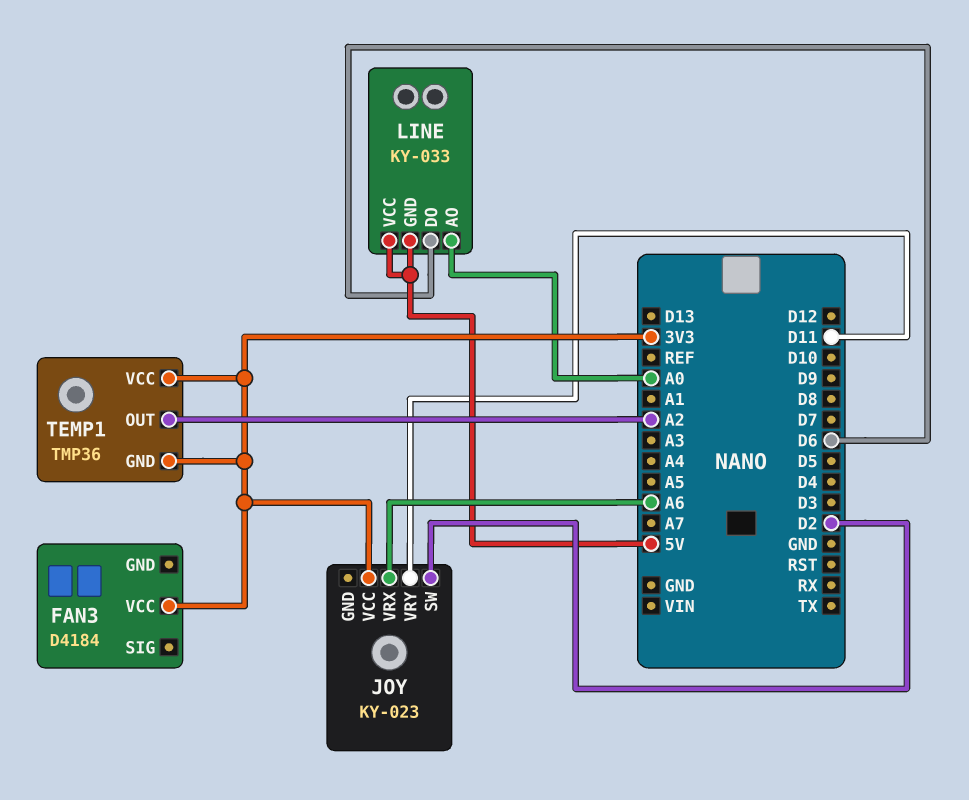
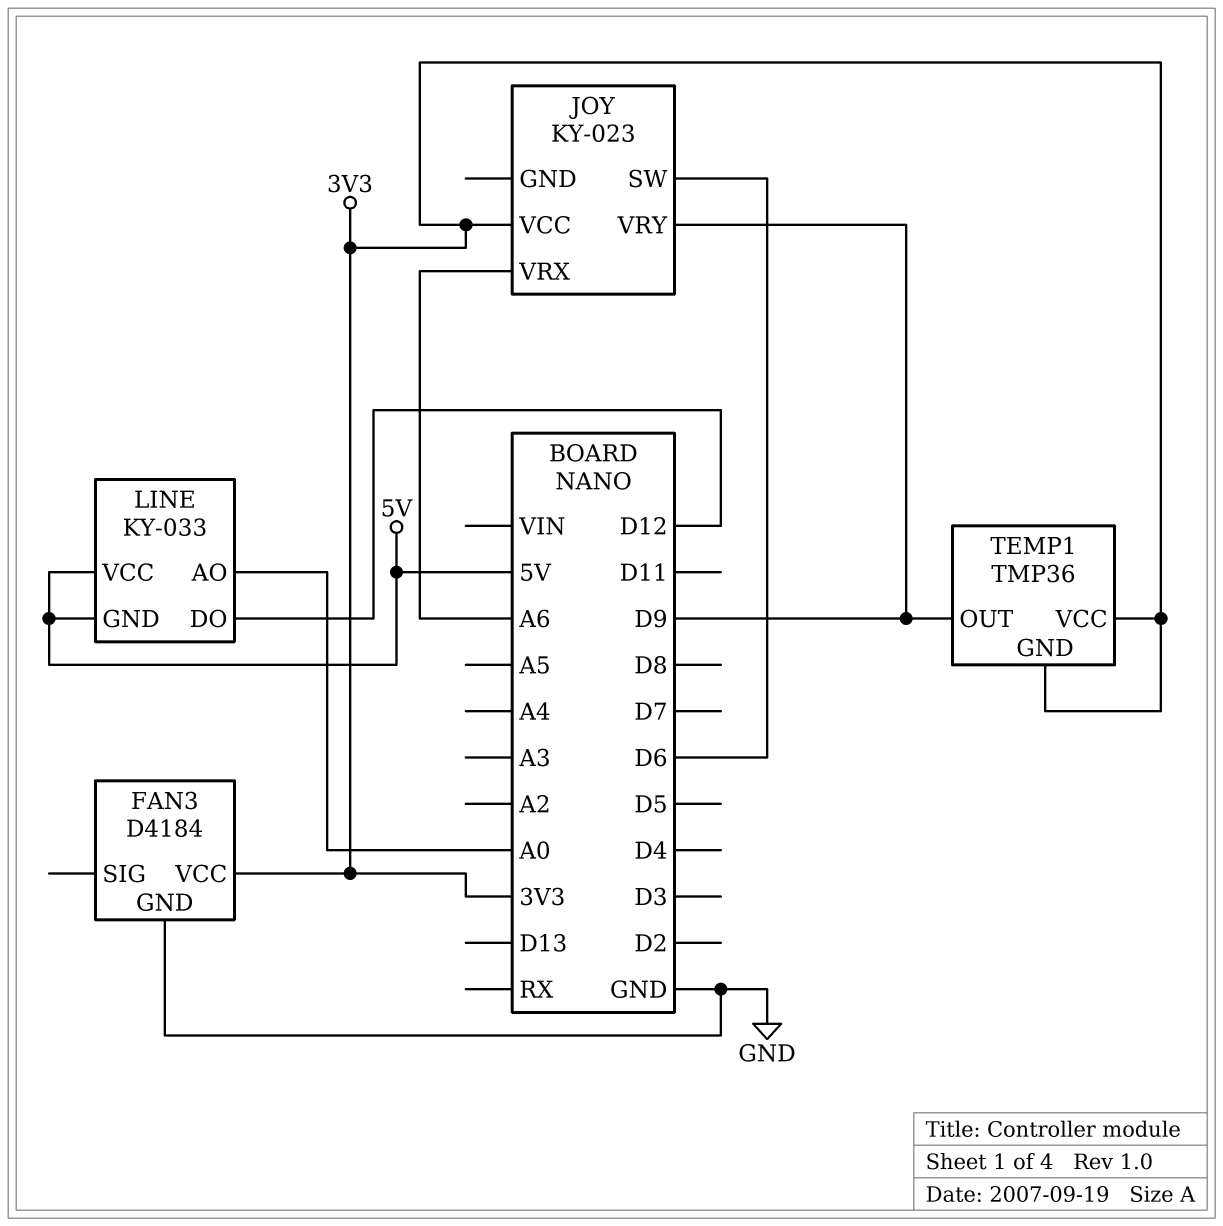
FAN3 pin GND: none -> GND
JOY pin SW: D2 -> D6
JOY pin VRY: D11 -> D9
LINE pin DO: D6 -> D12
TEMP1 pin OUT: A2 -> D9

